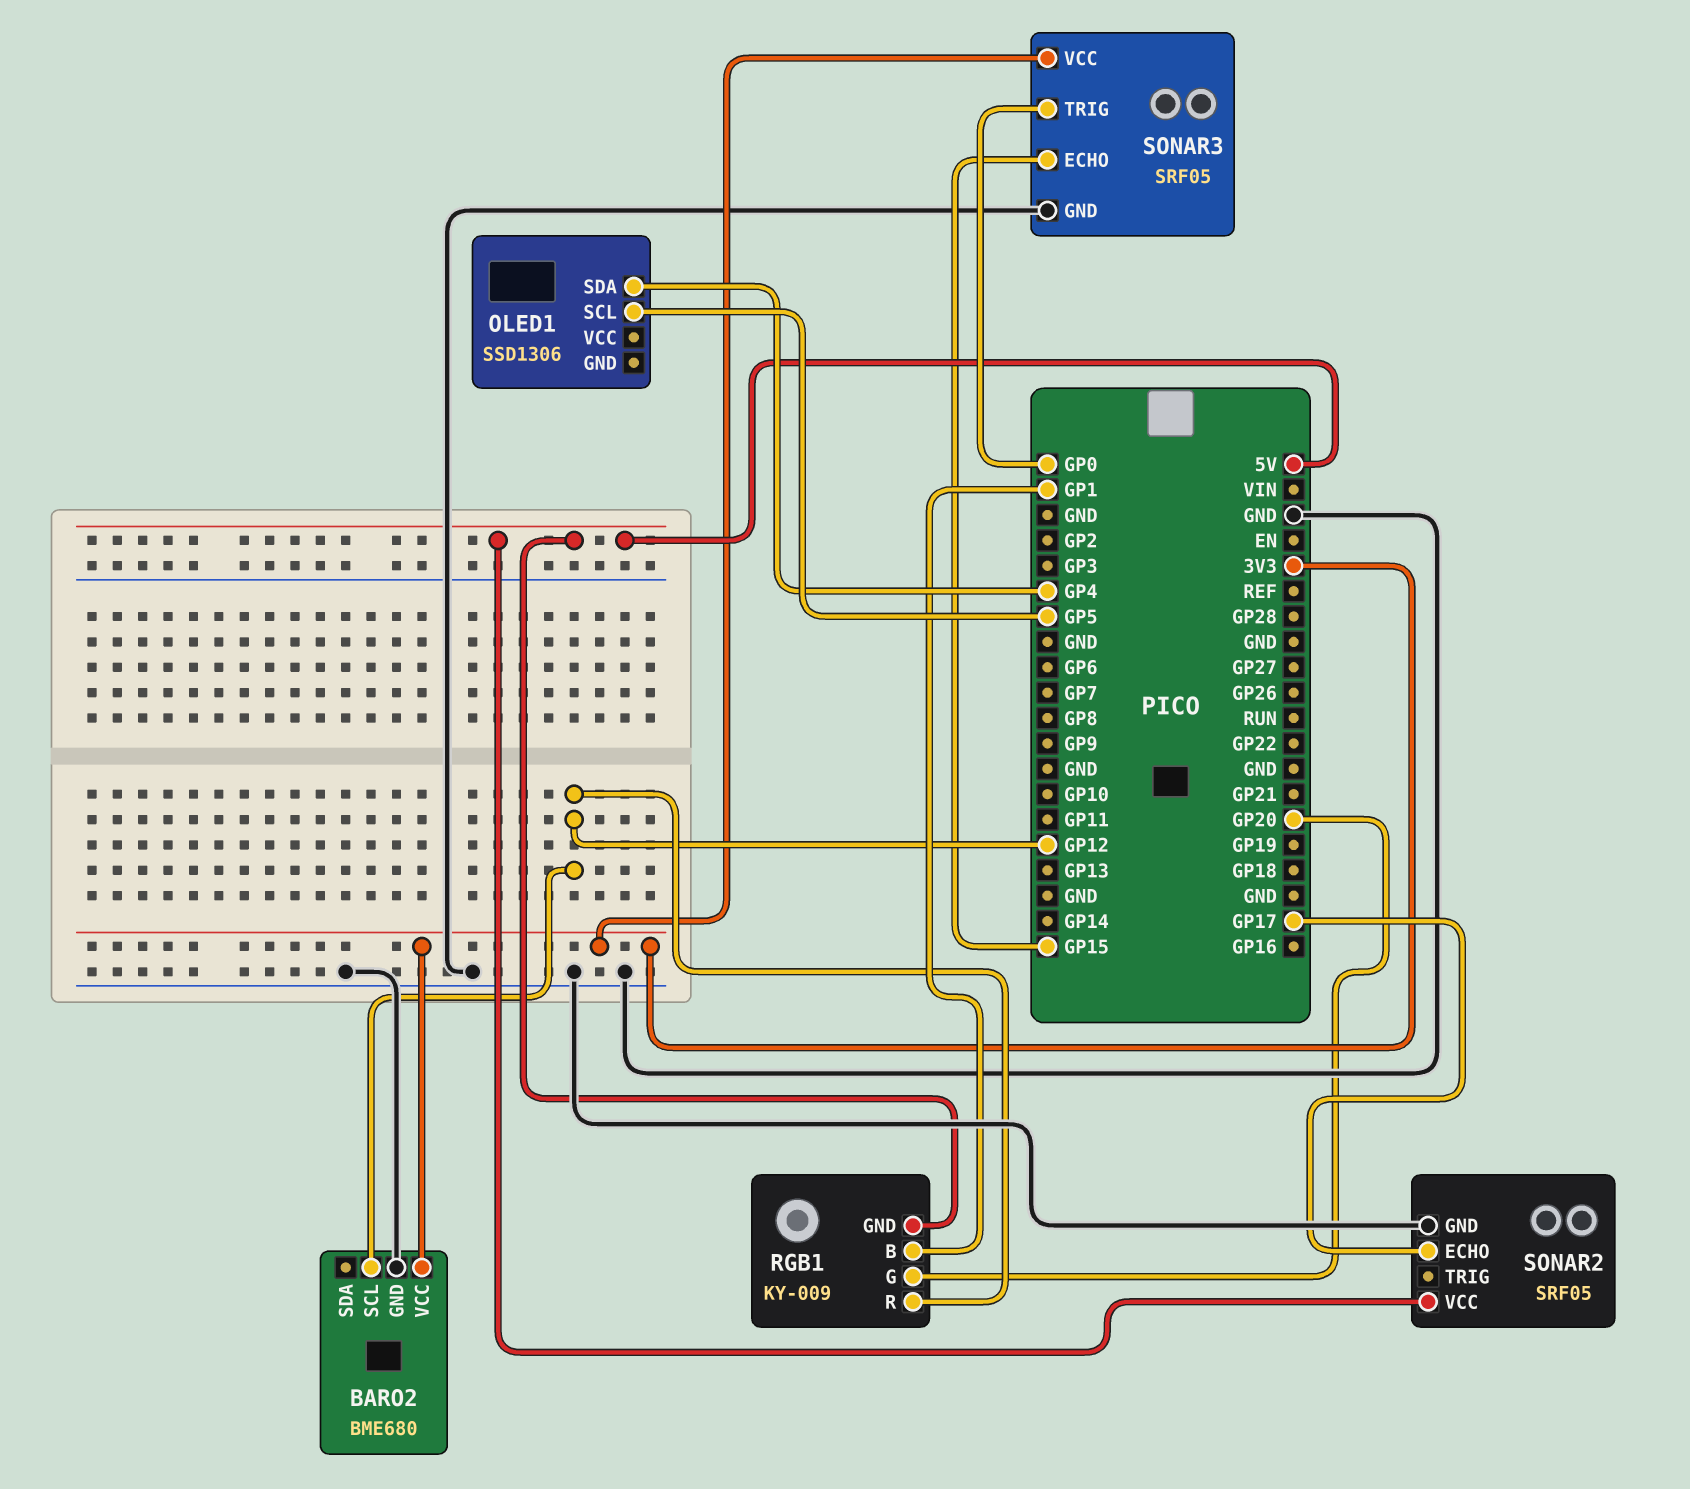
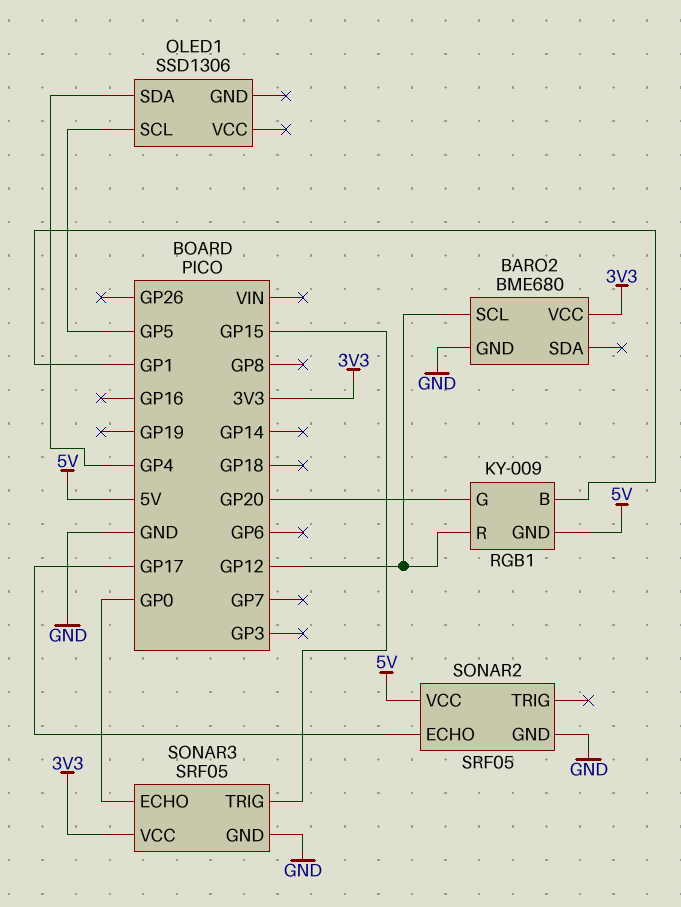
SONAR3 pin ECHO: GP15 -> GP0
SONAR3 pin TRIG: GP0 -> GP15

